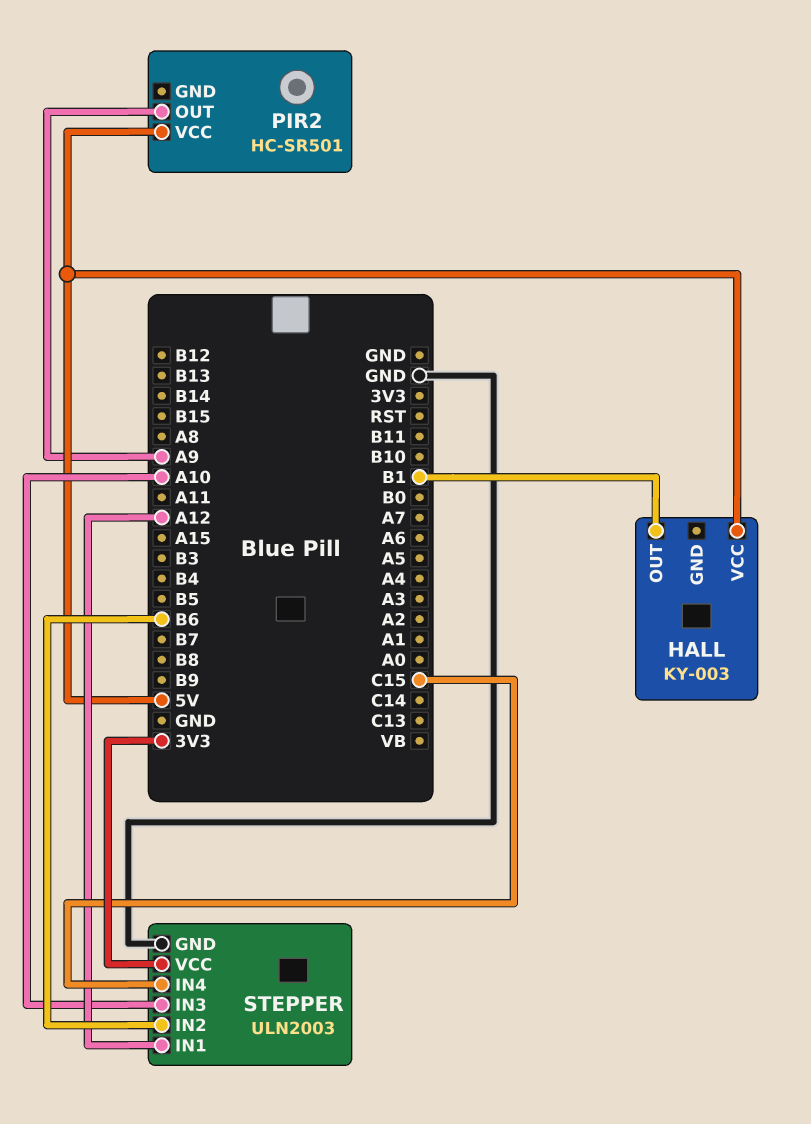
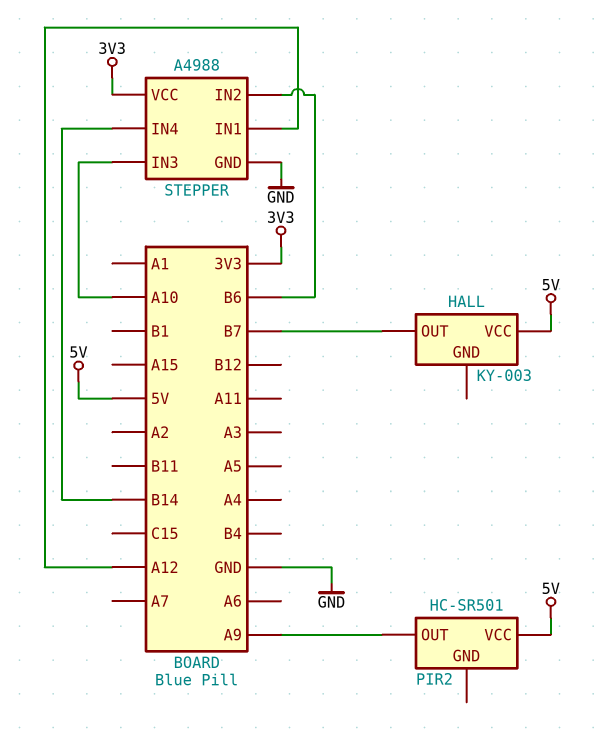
HALL pin OUT: B1 -> B7
STEPPER: ULN2003 -> A4988
STEPPER pin IN4: C15 -> B14

